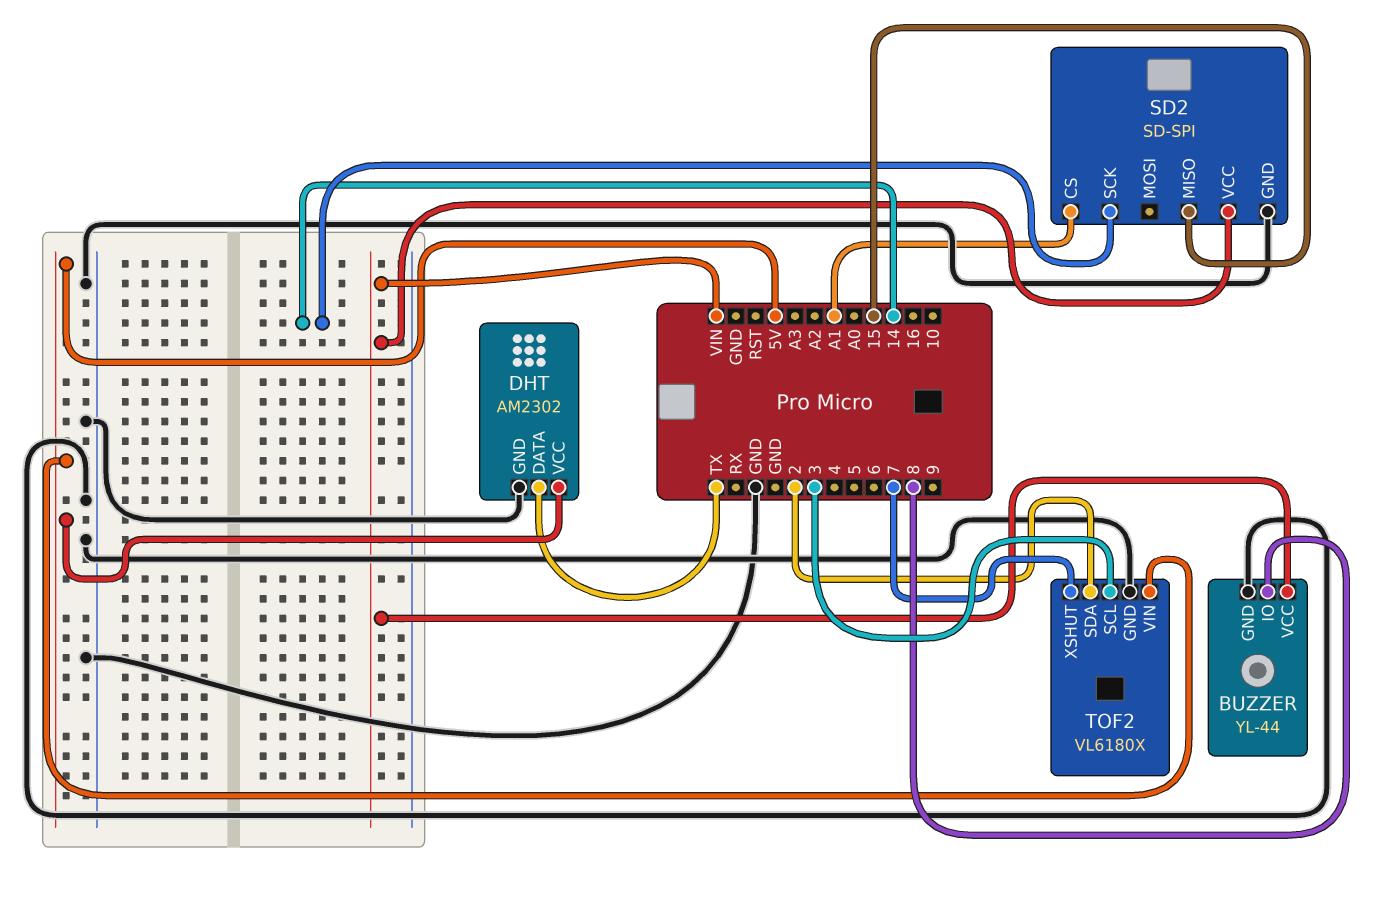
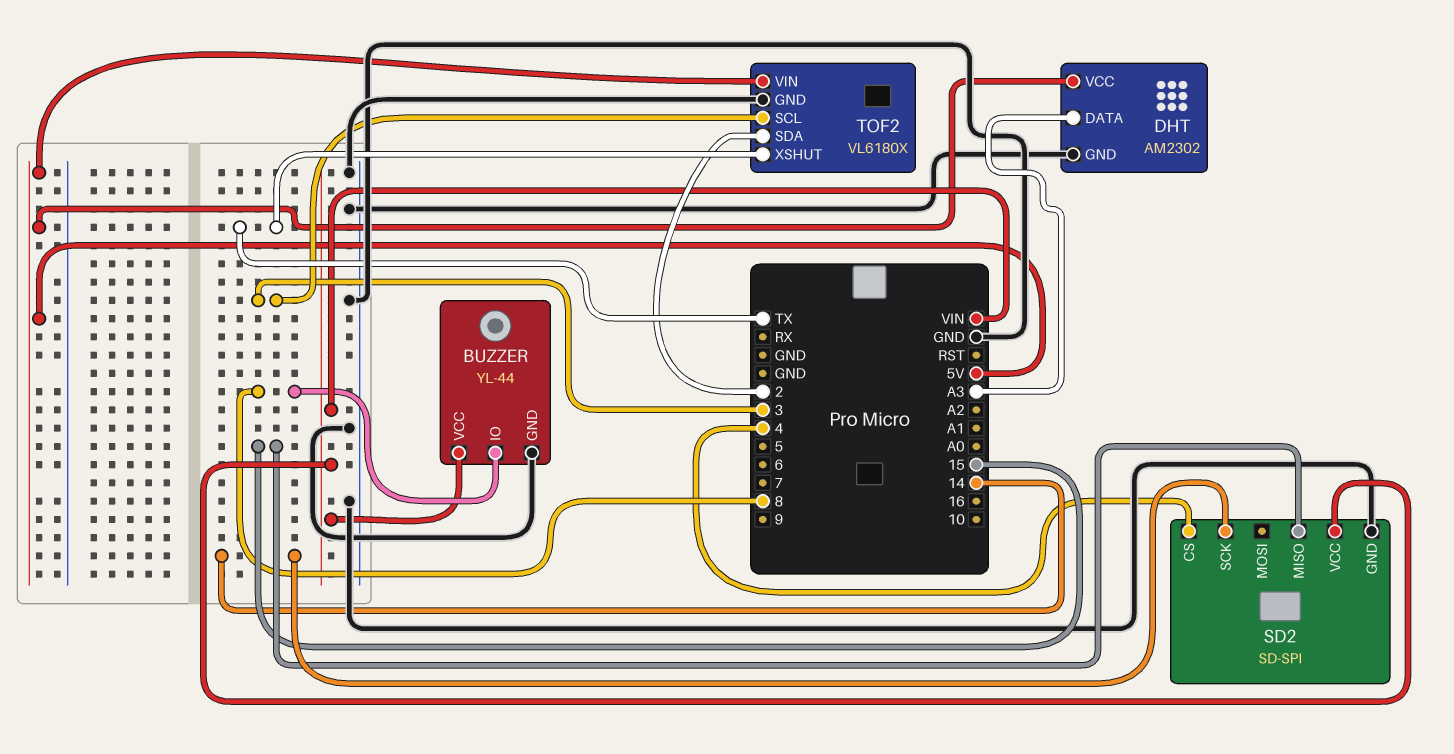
DHT pin DATA: TX -> A3
SD2 pin CS: A1 -> 4
TOF2 pin XSHUT: 7 -> TX

